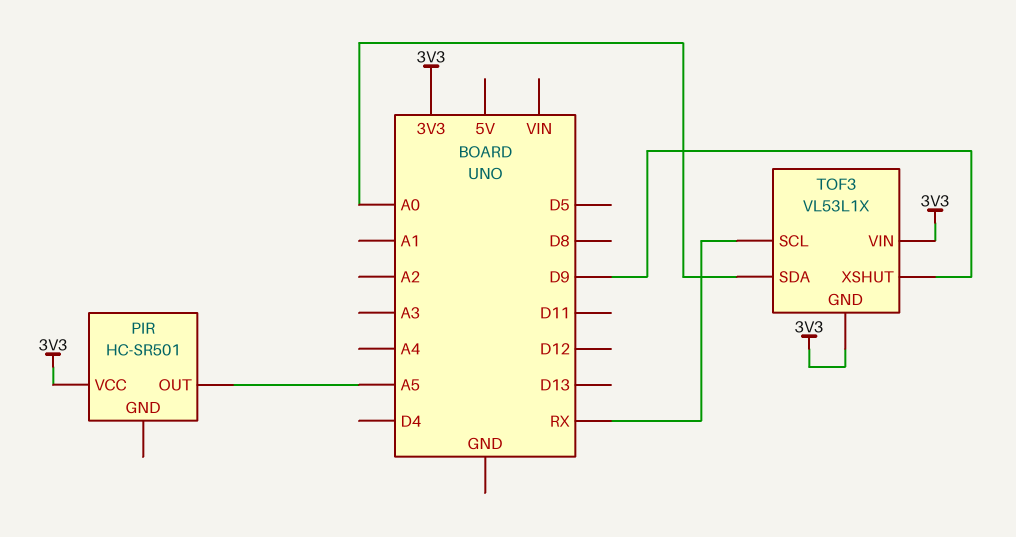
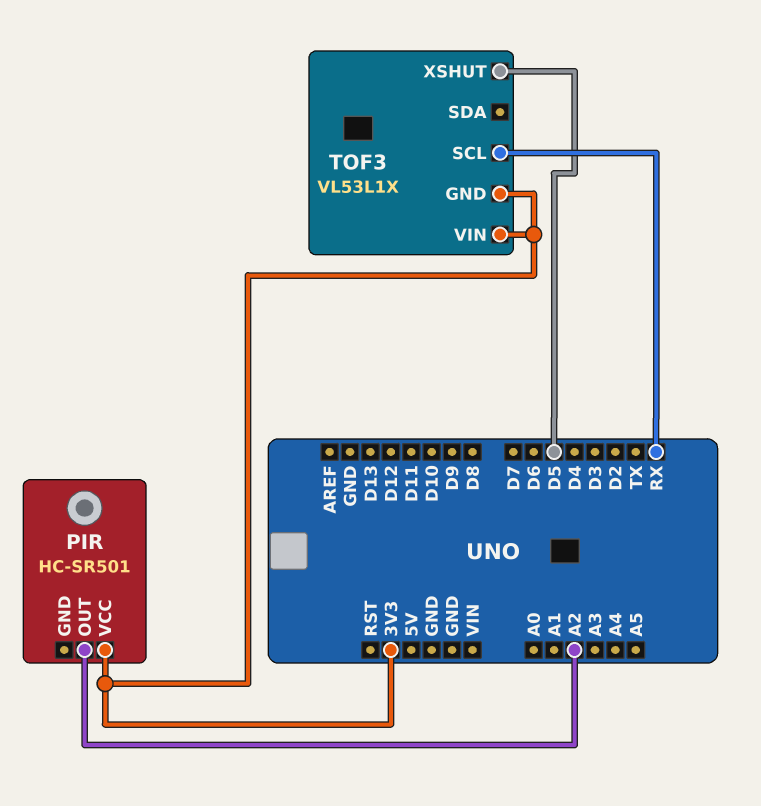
PIR pin OUT: A5 -> A2
TOF3 pin SDA: A0 -> none
TOF3 pin XSHUT: D9 -> D5

